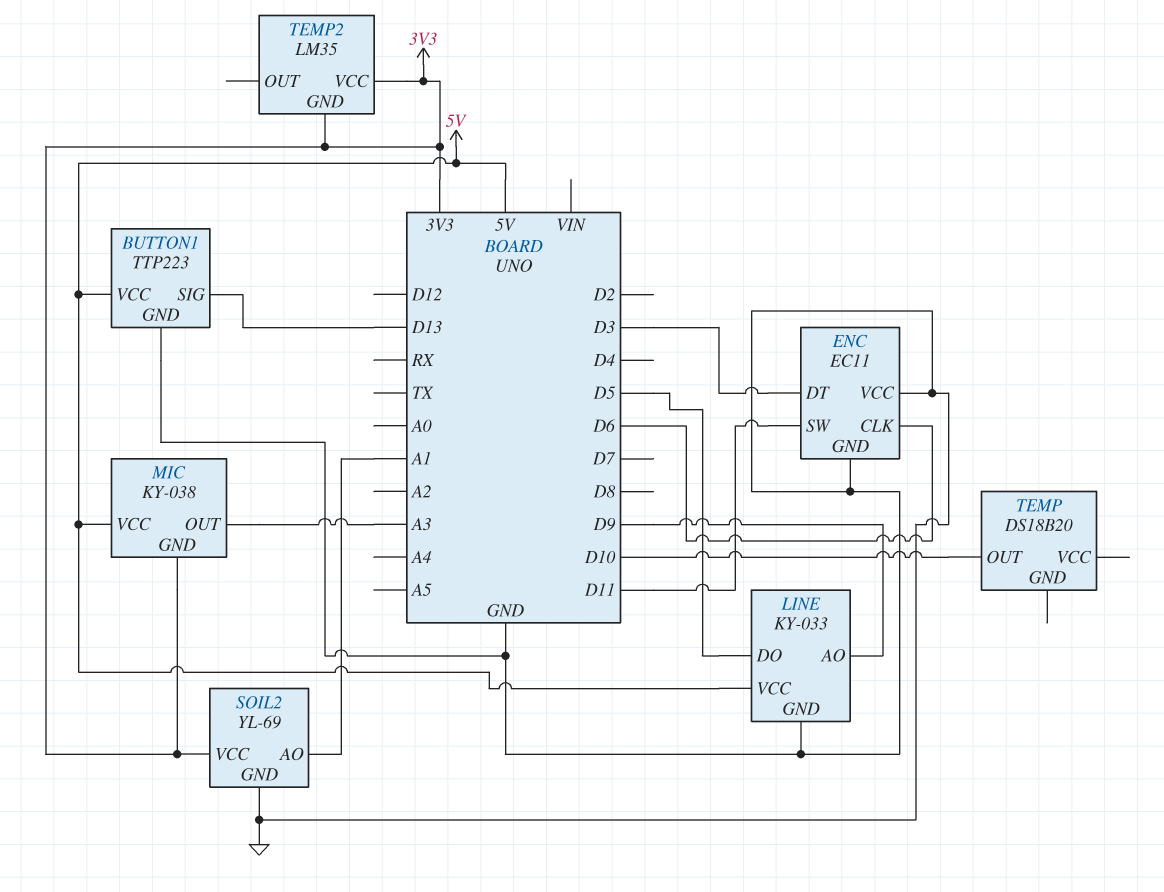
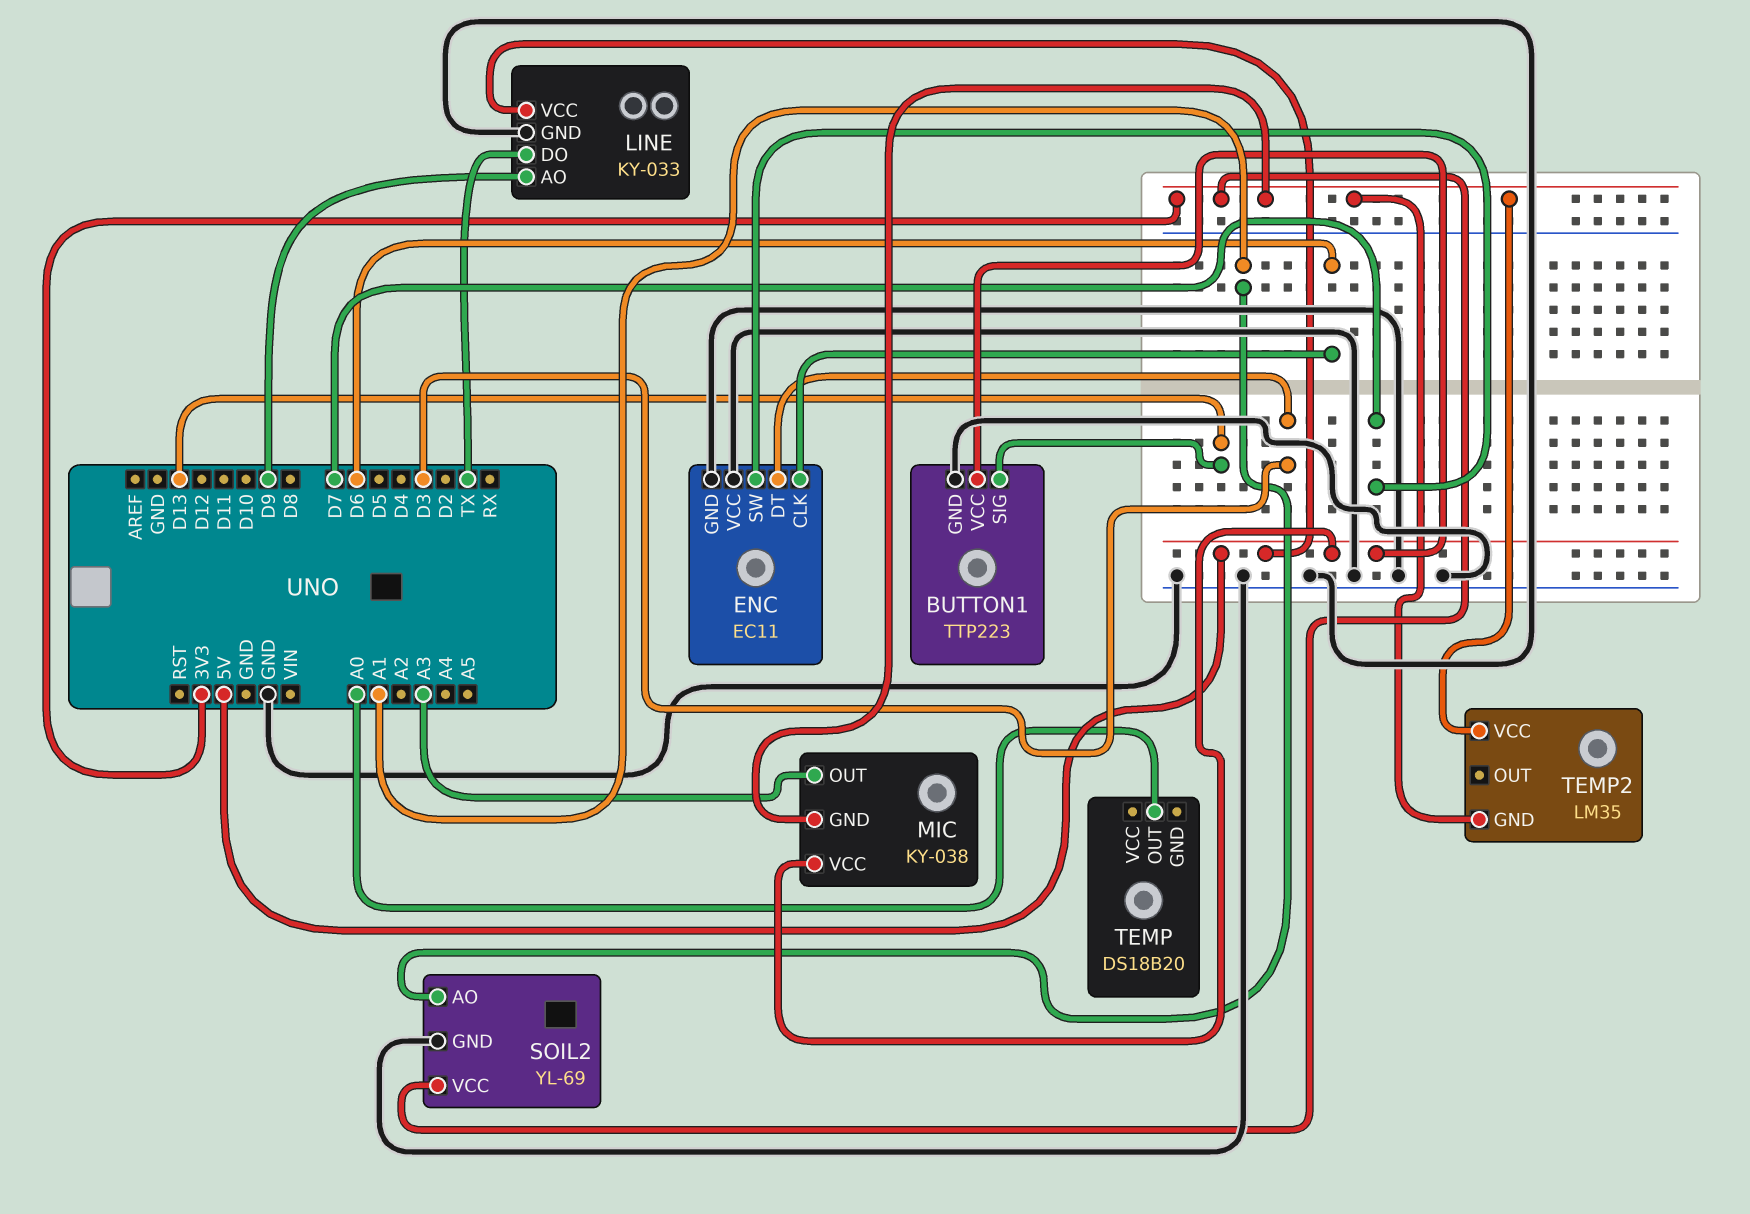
ENC pin SW: D11 -> D7
LINE pin DO: D5 -> TX
TEMP pin OUT: D10 -> A0

